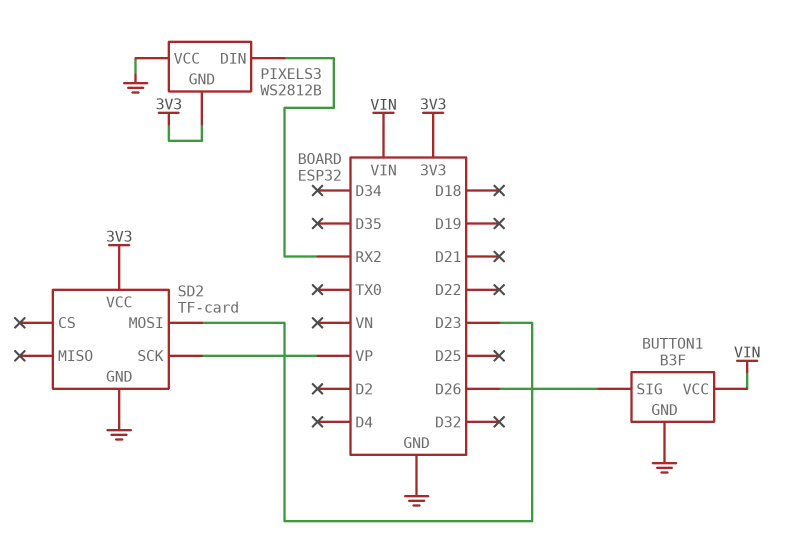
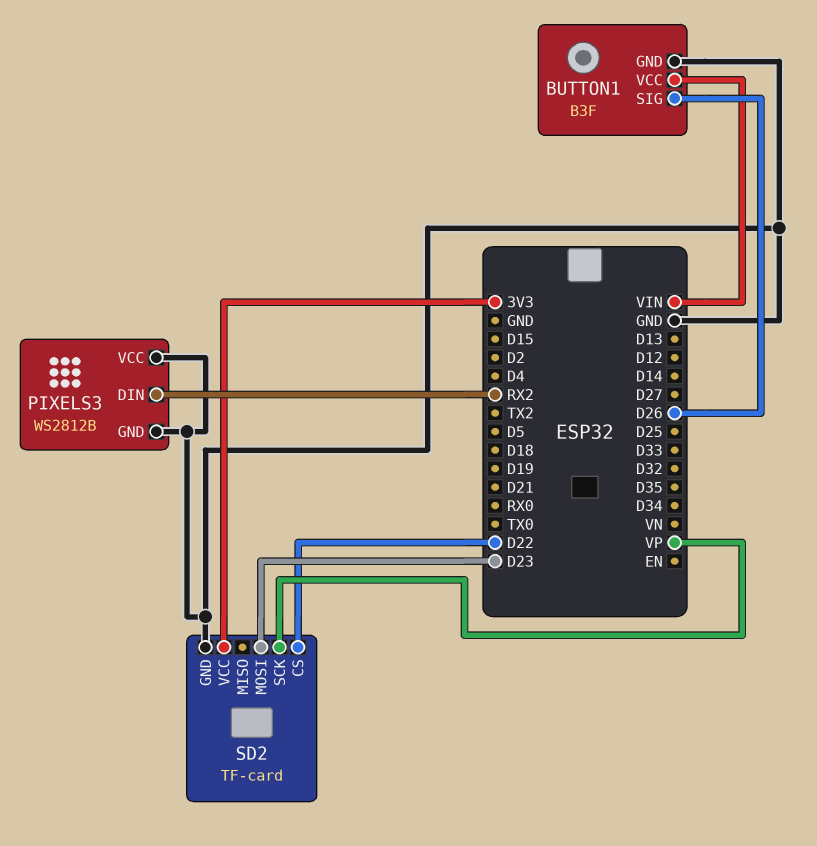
PIXELS3 pin GND: 3V3 -> GND
SD2 pin CS: none -> D22

